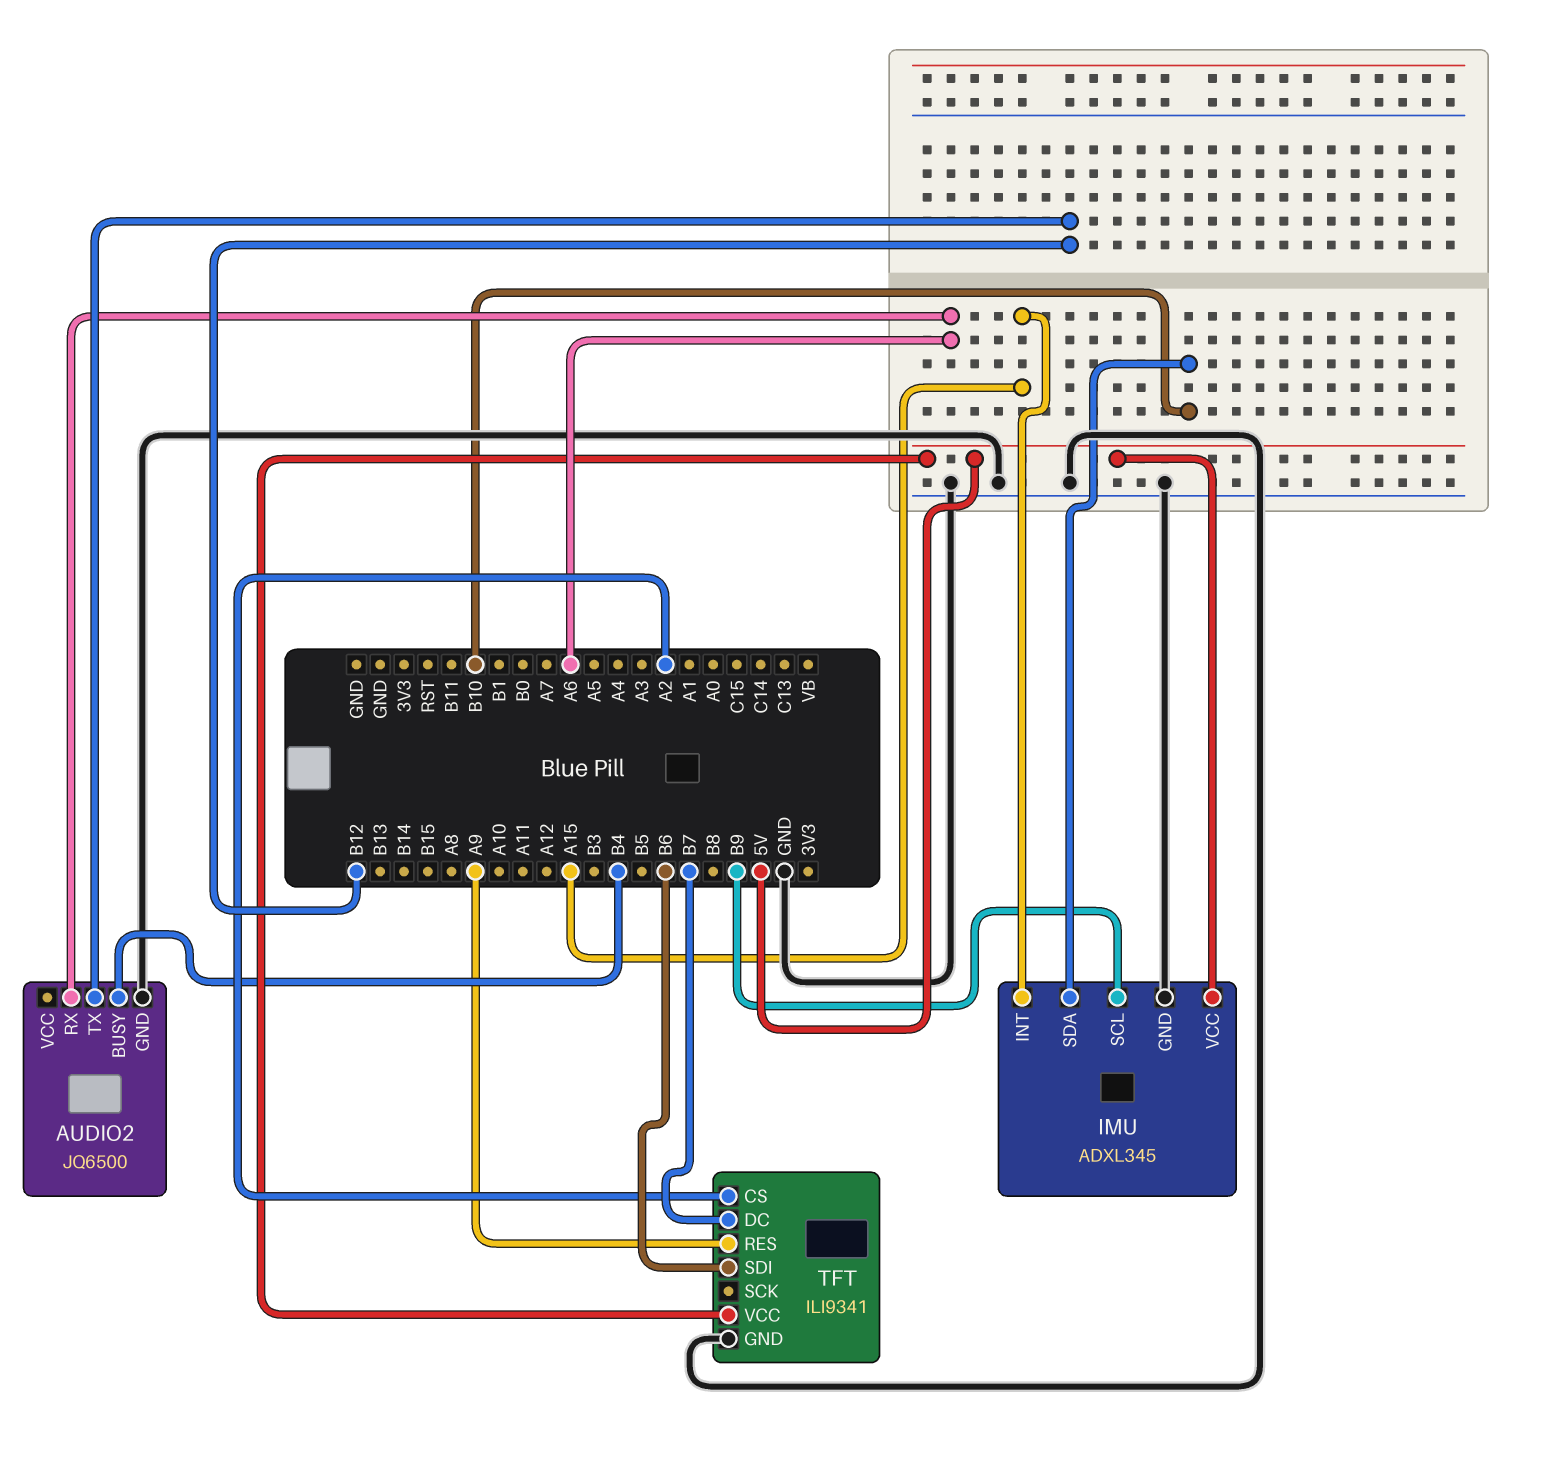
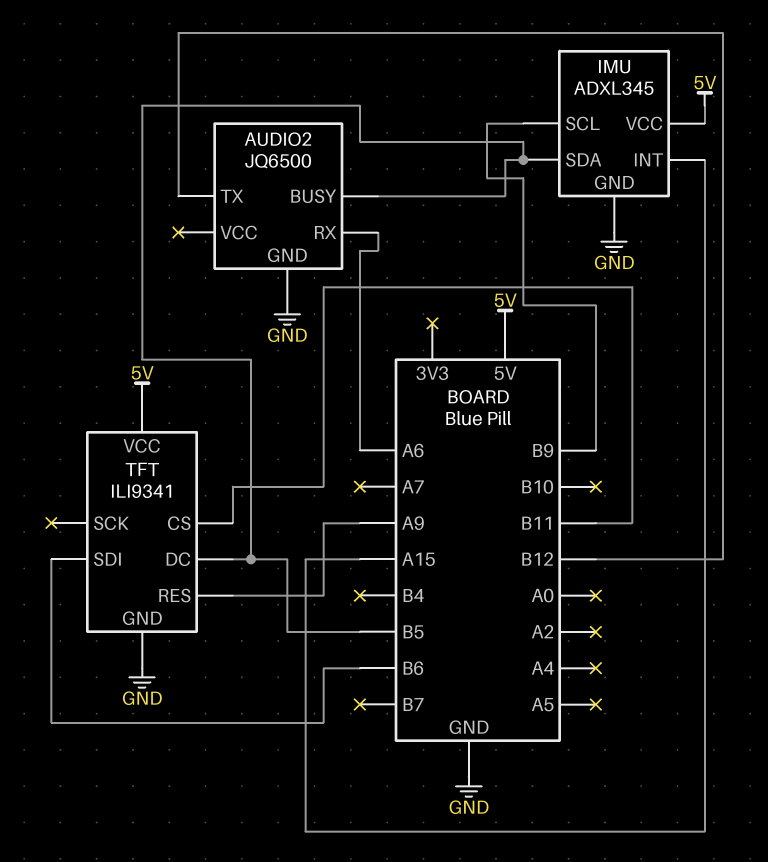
AUDIO2 pin BUSY: B4 -> B5
IMU pin SDA: B10 -> B5
TFT pin CS: A2 -> B11
TFT pin DC: B7 -> B5

